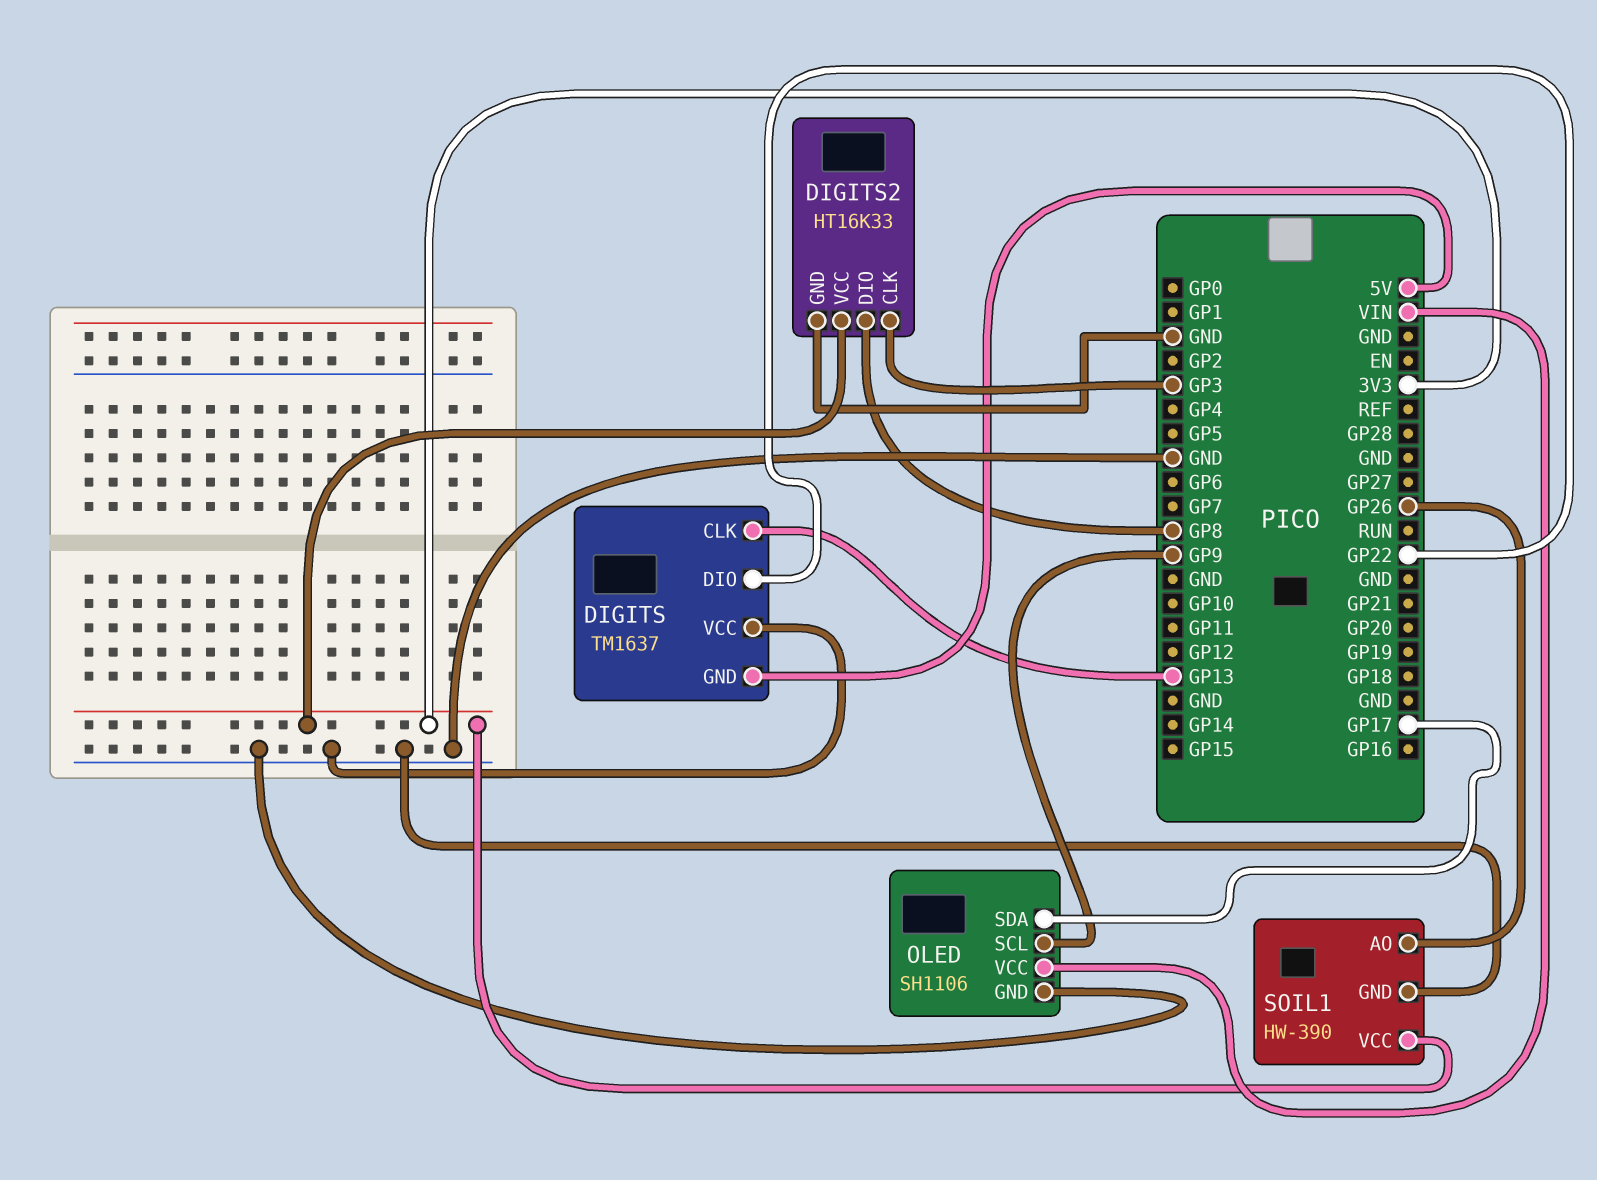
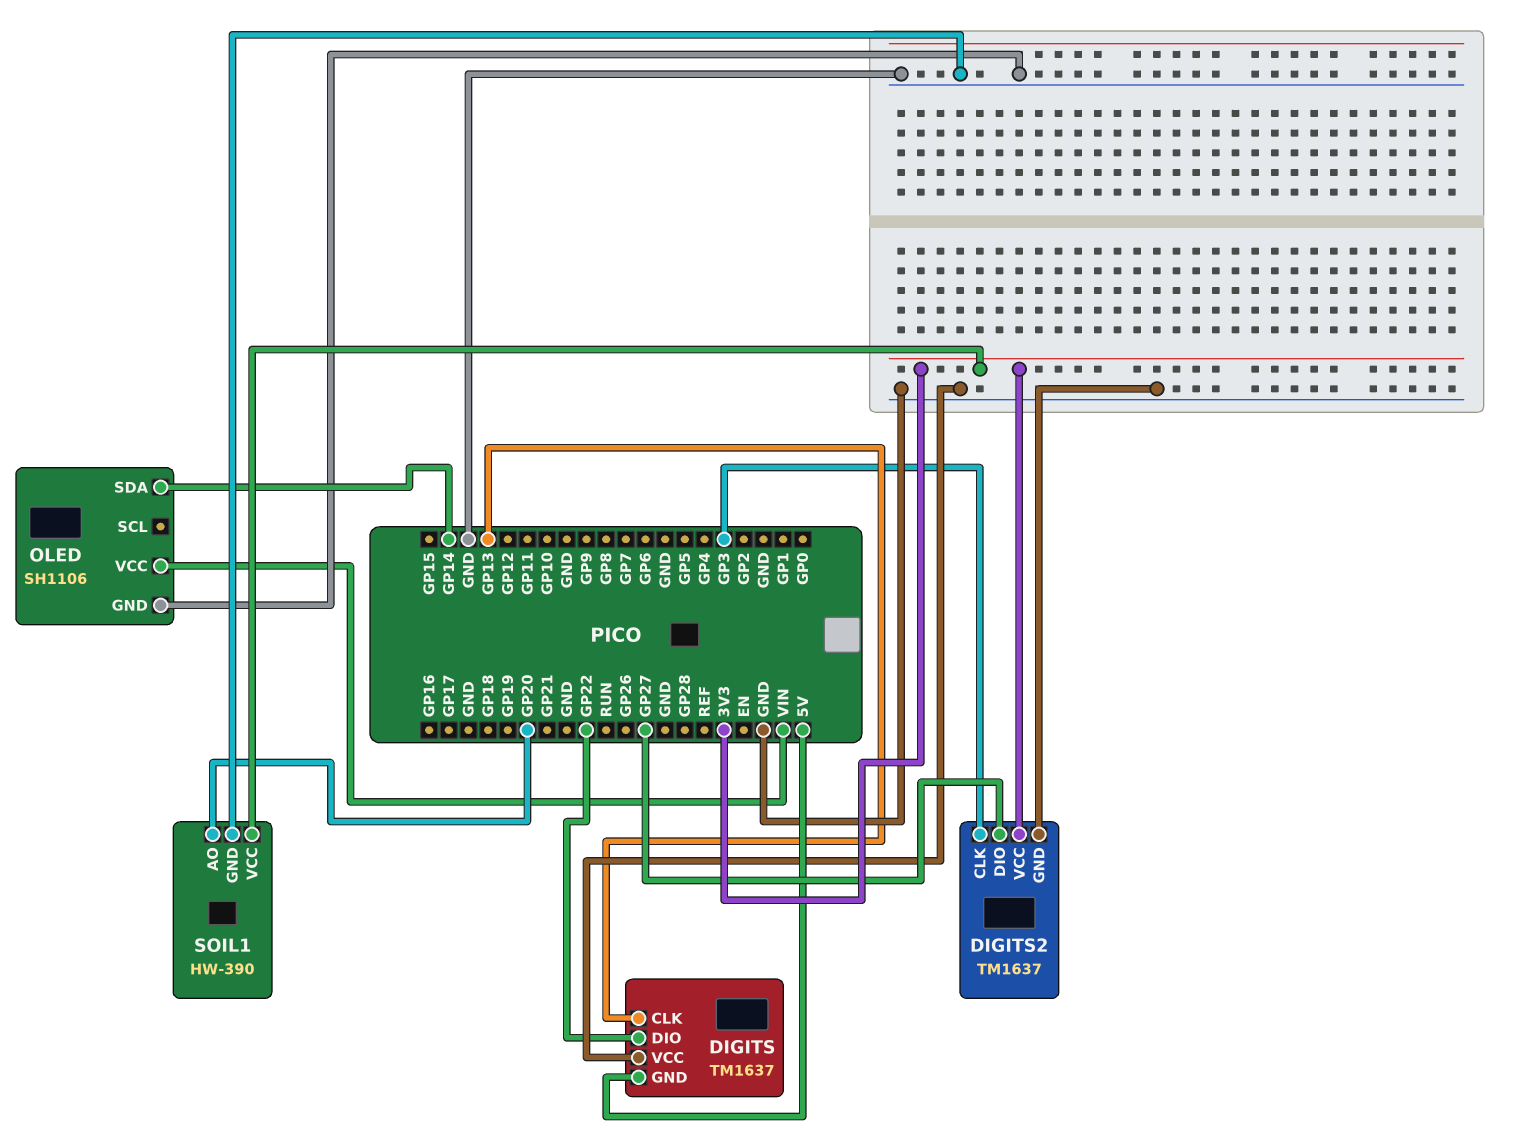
DIGITS2: HT16K33 -> TM1637
DIGITS2 pin DIO: GP8 -> GP27
OLED pin SCL: GP9 -> none
OLED pin SDA: GP17 -> GP14
SOIL1 pin AO: GP26 -> GP20

